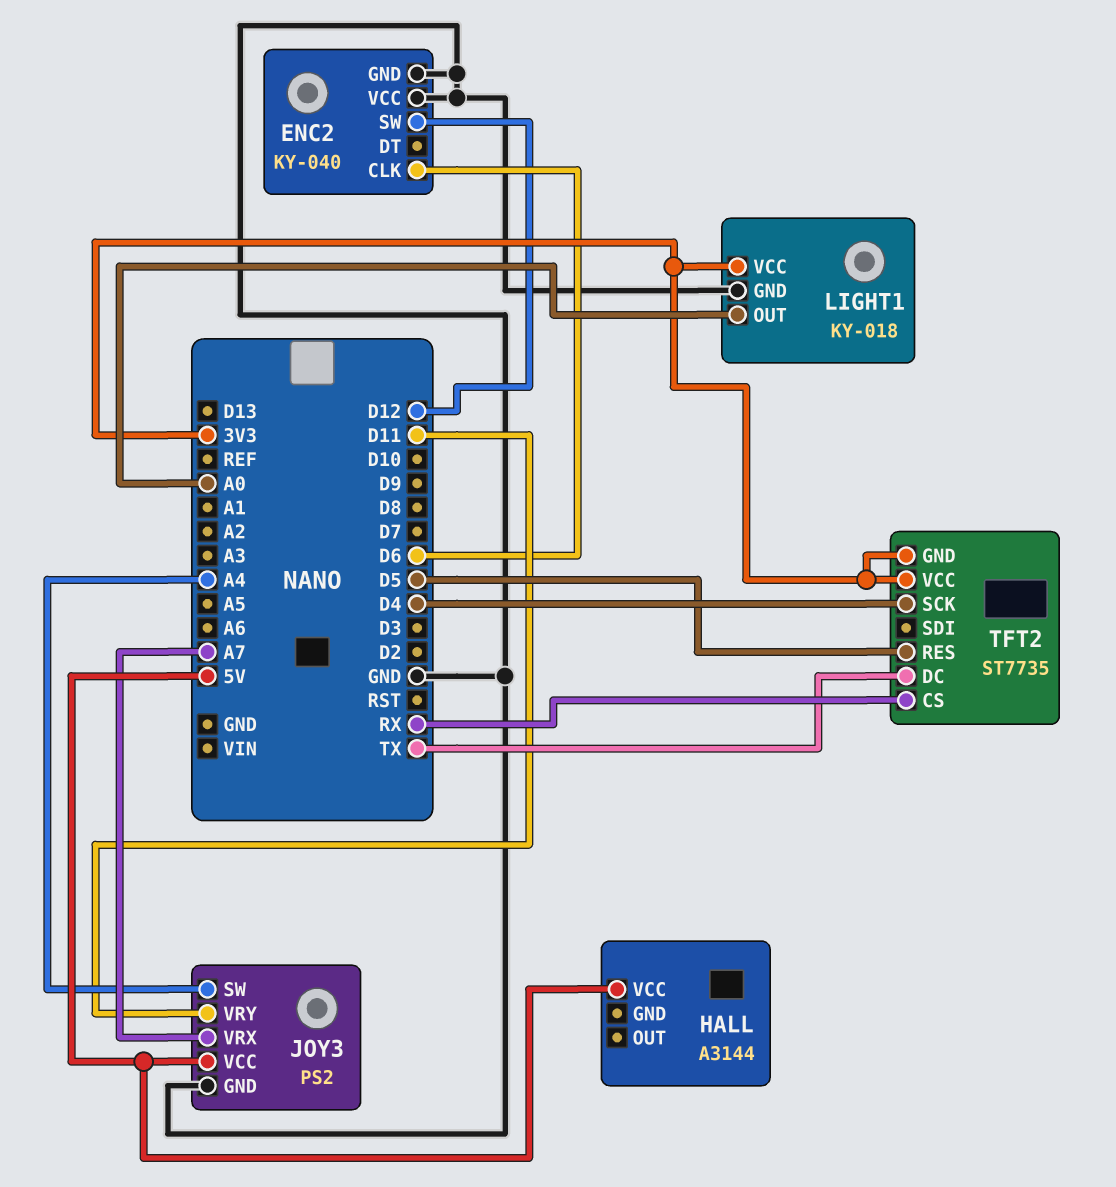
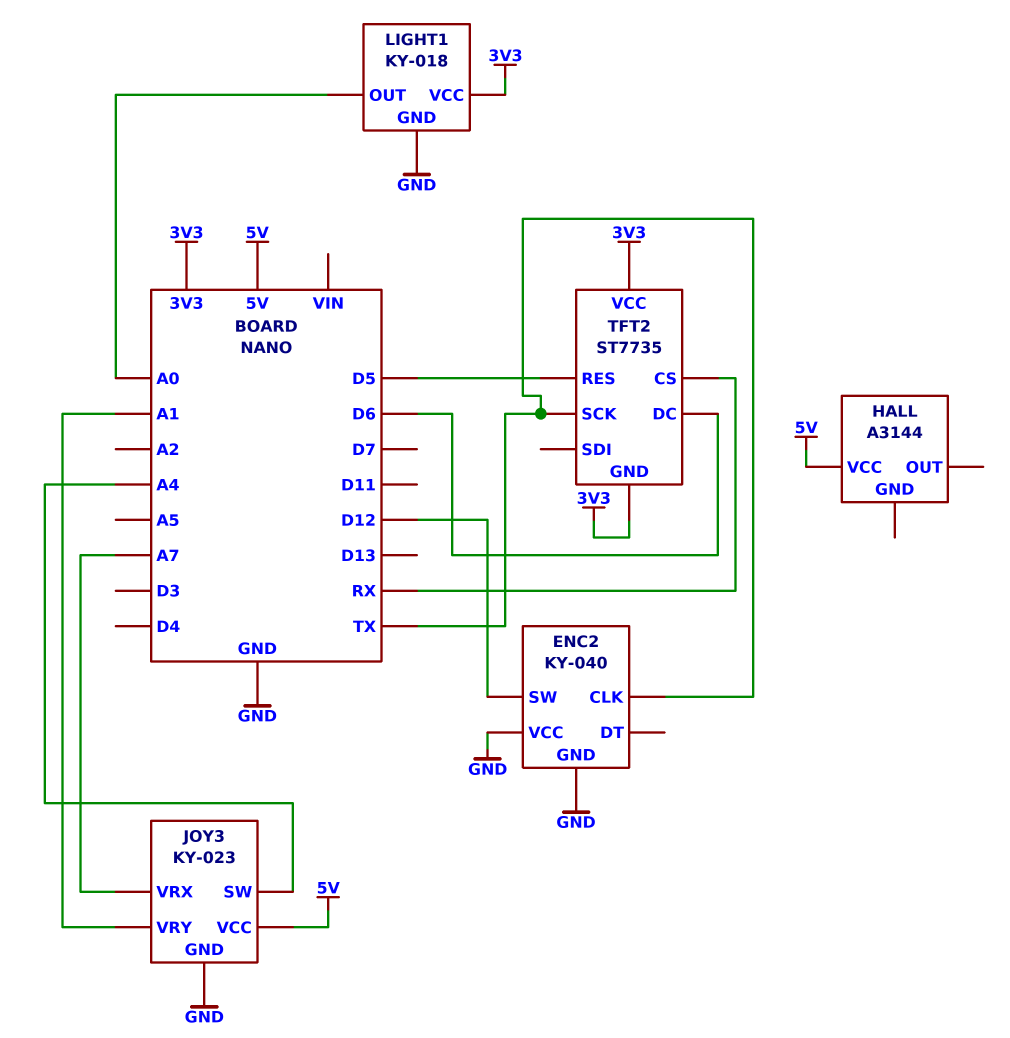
ENC2 pin CLK: D6 -> TX
JOY3: PS2 -> KY-023
JOY3 pin VRY: D11 -> A1
TFT2 pin DC: TX -> D6
TFT2 pin SCK: D4 -> TX

